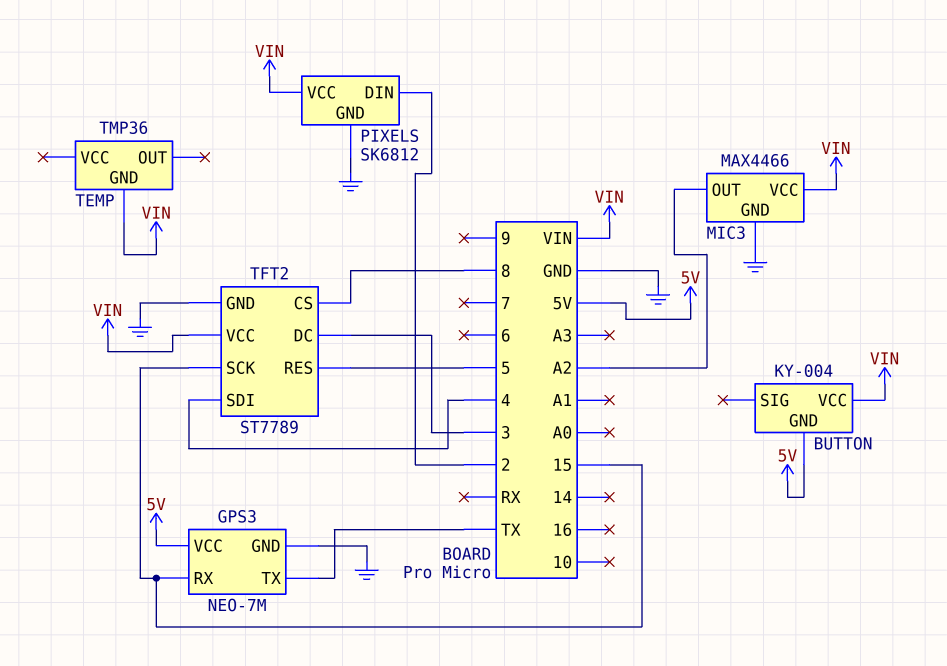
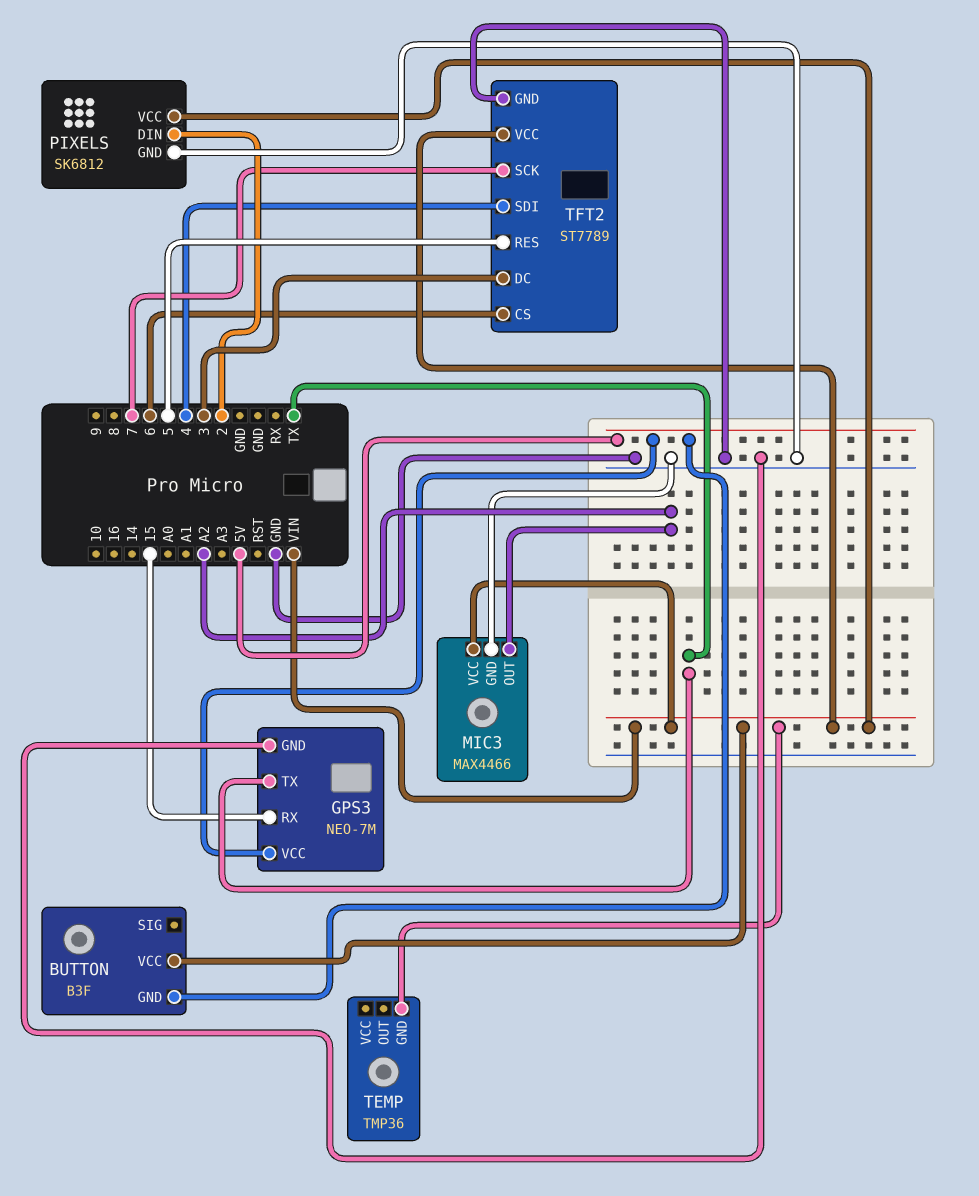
BUTTON: KY-004 -> B3F
TFT2 pin CS: 8 -> 6
TFT2 pin SCK: 15 -> 7

